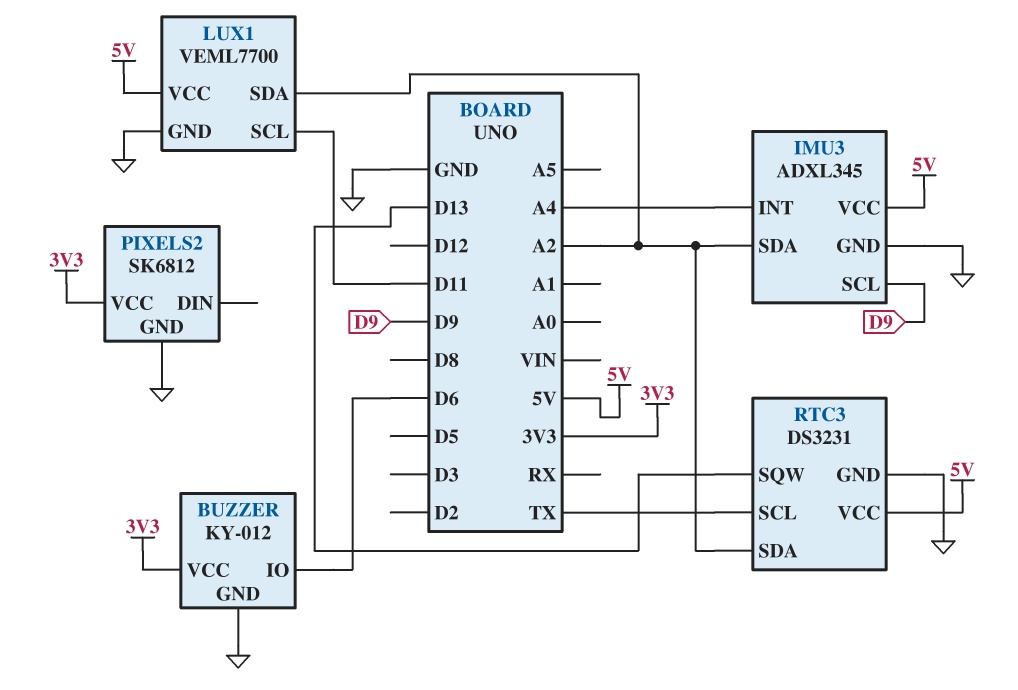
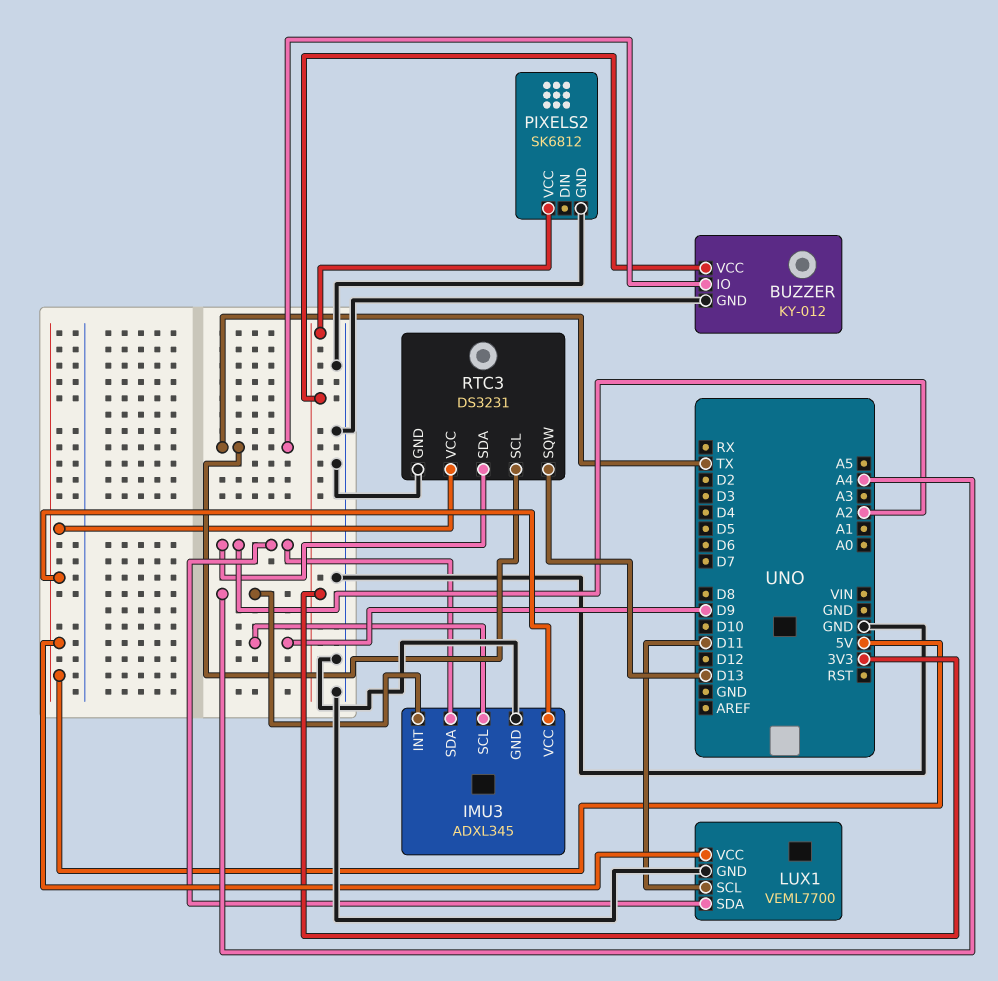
BUZZER pin IO: D6 -> TX

